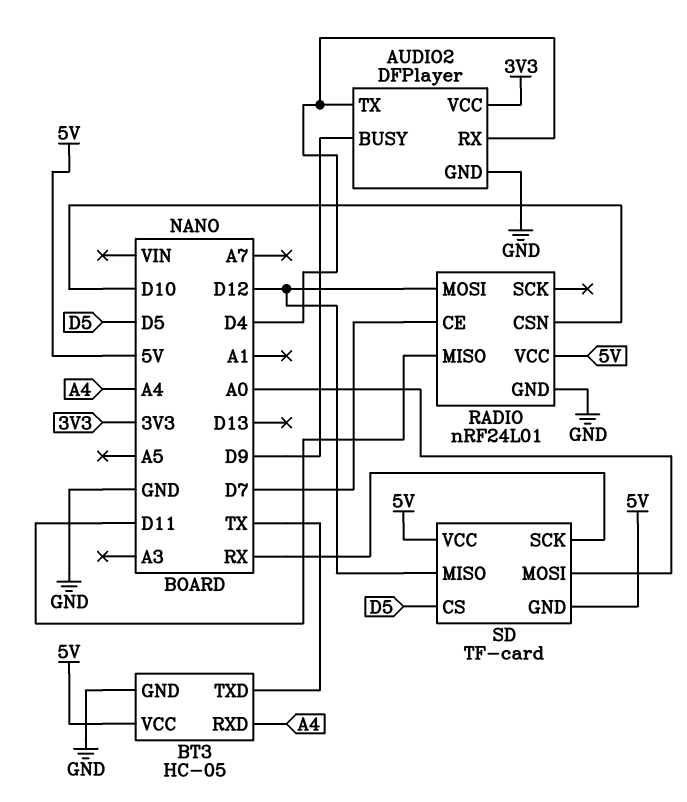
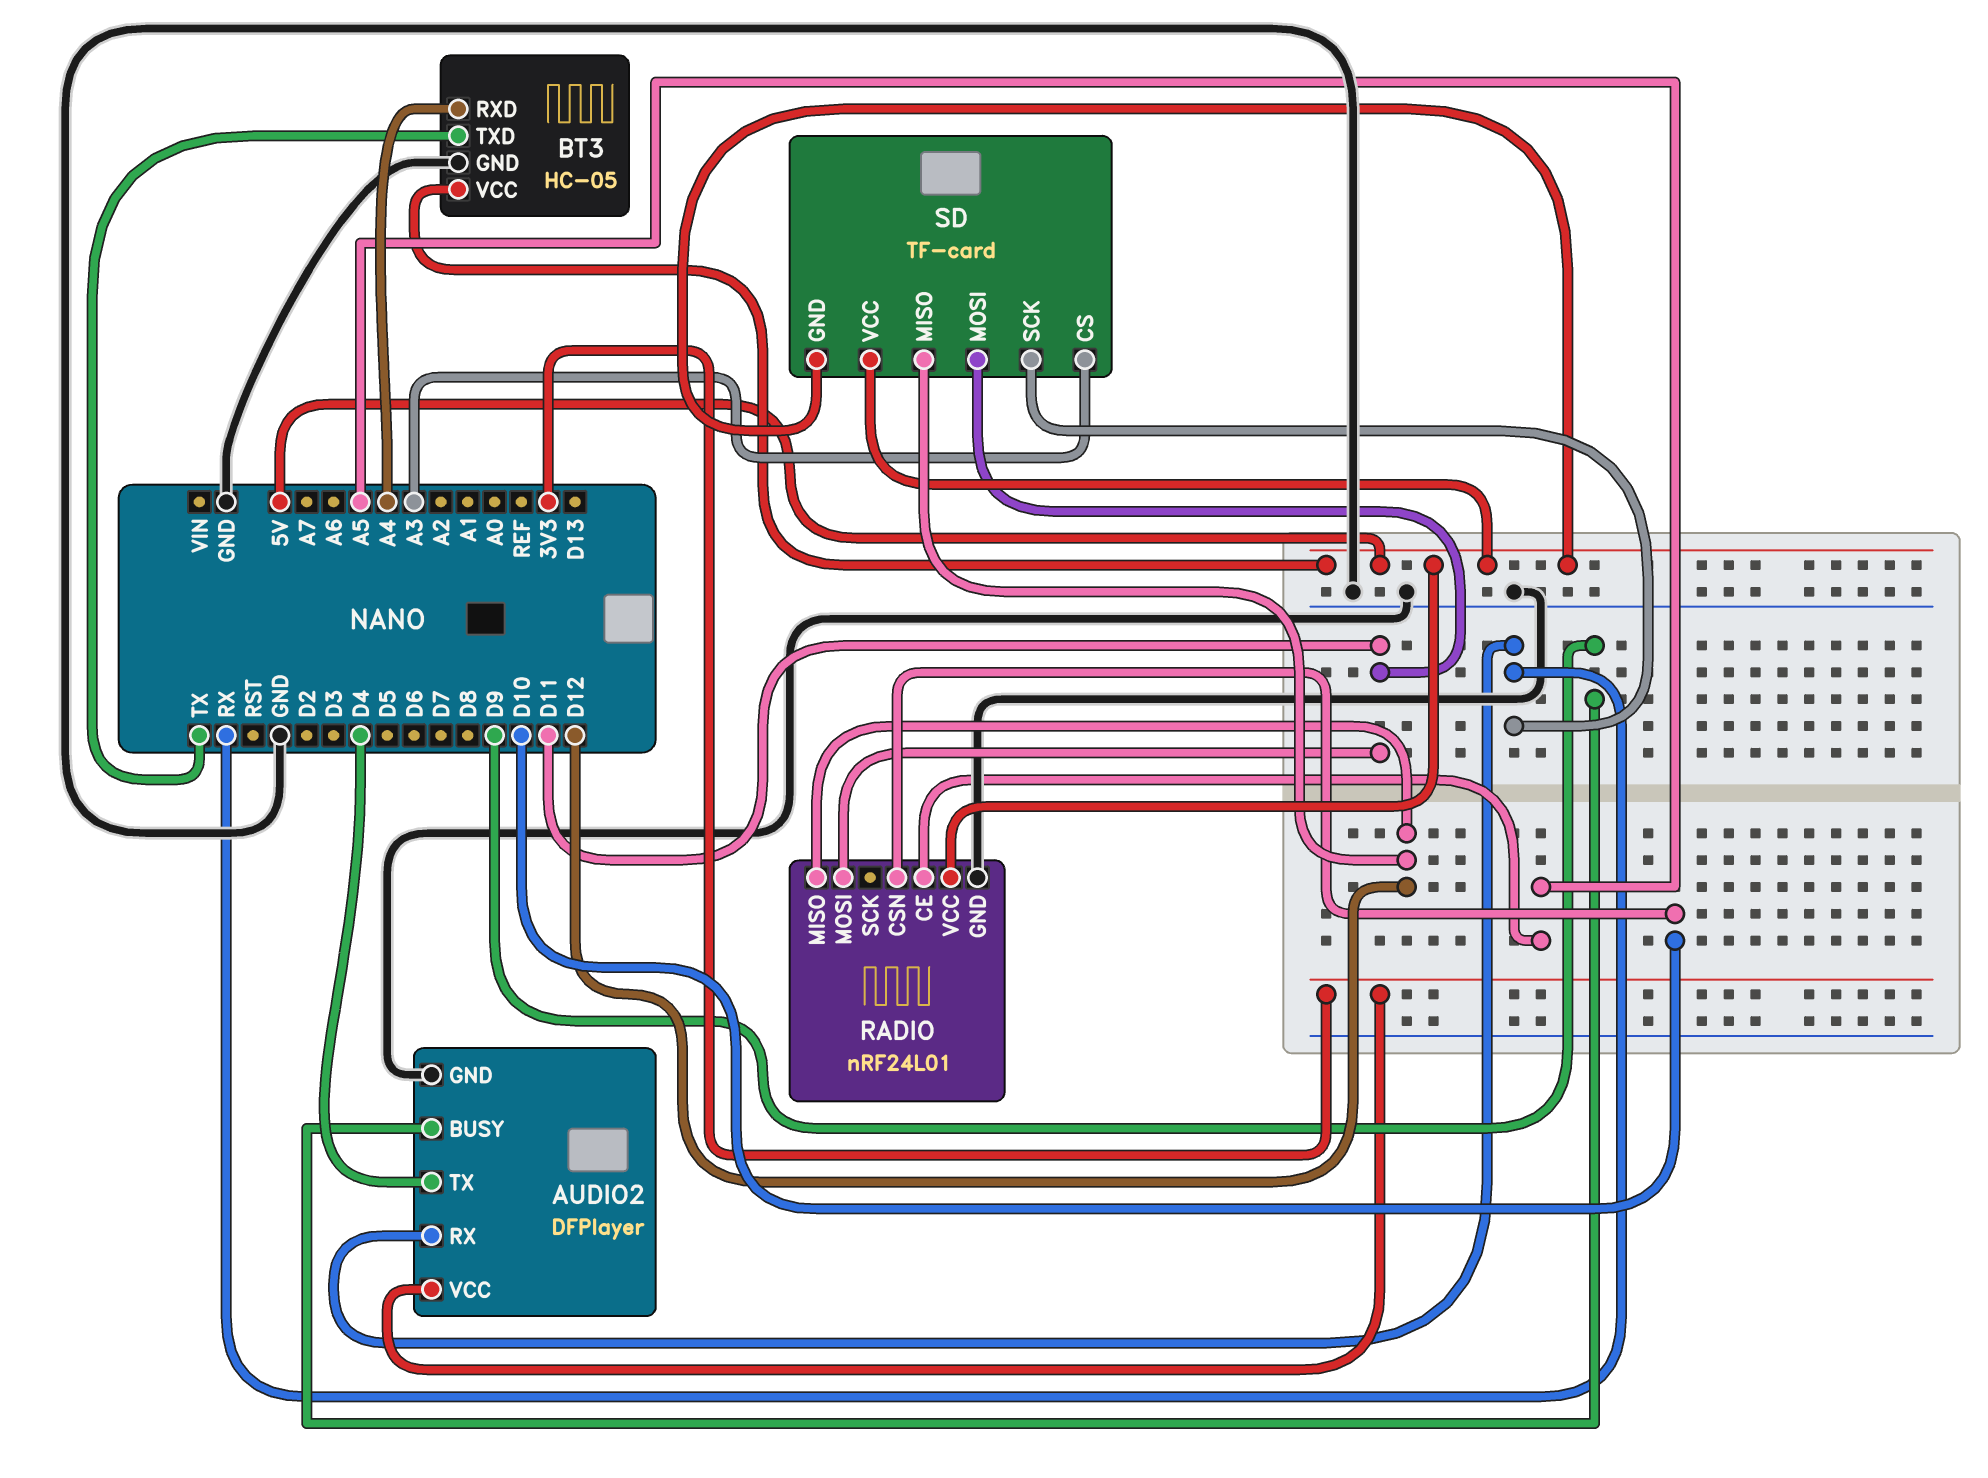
AUDIO2 pin RX: D4 -> RX
RADIO pin CE: D7 -> A5
RADIO pin MISO: D11 -> D12
RADIO pin MOSI: D12 -> D11
SD pin CS: D5 -> A3
SD pin MOSI: A0 -> D11

